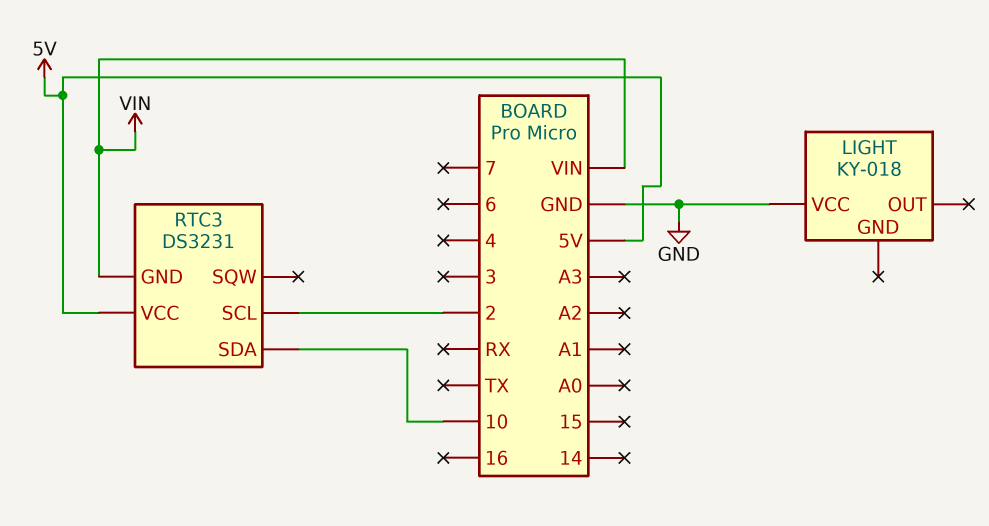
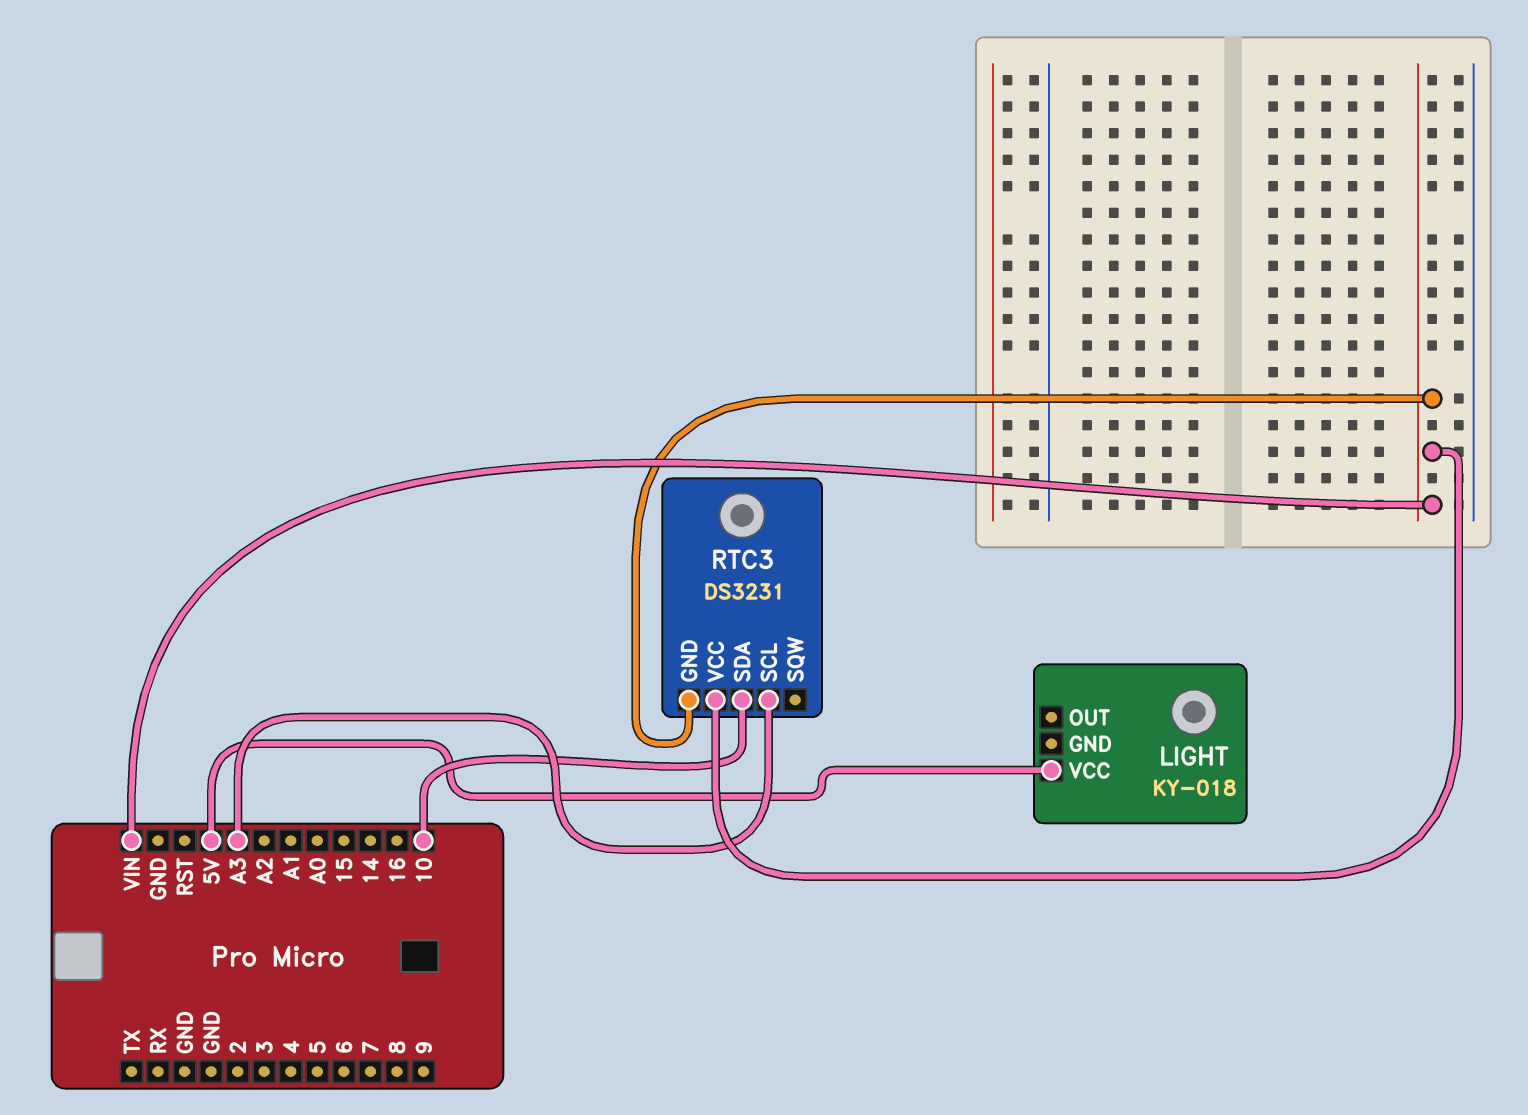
LIGHT pin VCC: GND -> 5V
RTC3 pin SCL: 2 -> A3
RTC3 pin VCC: 5V -> VIN

